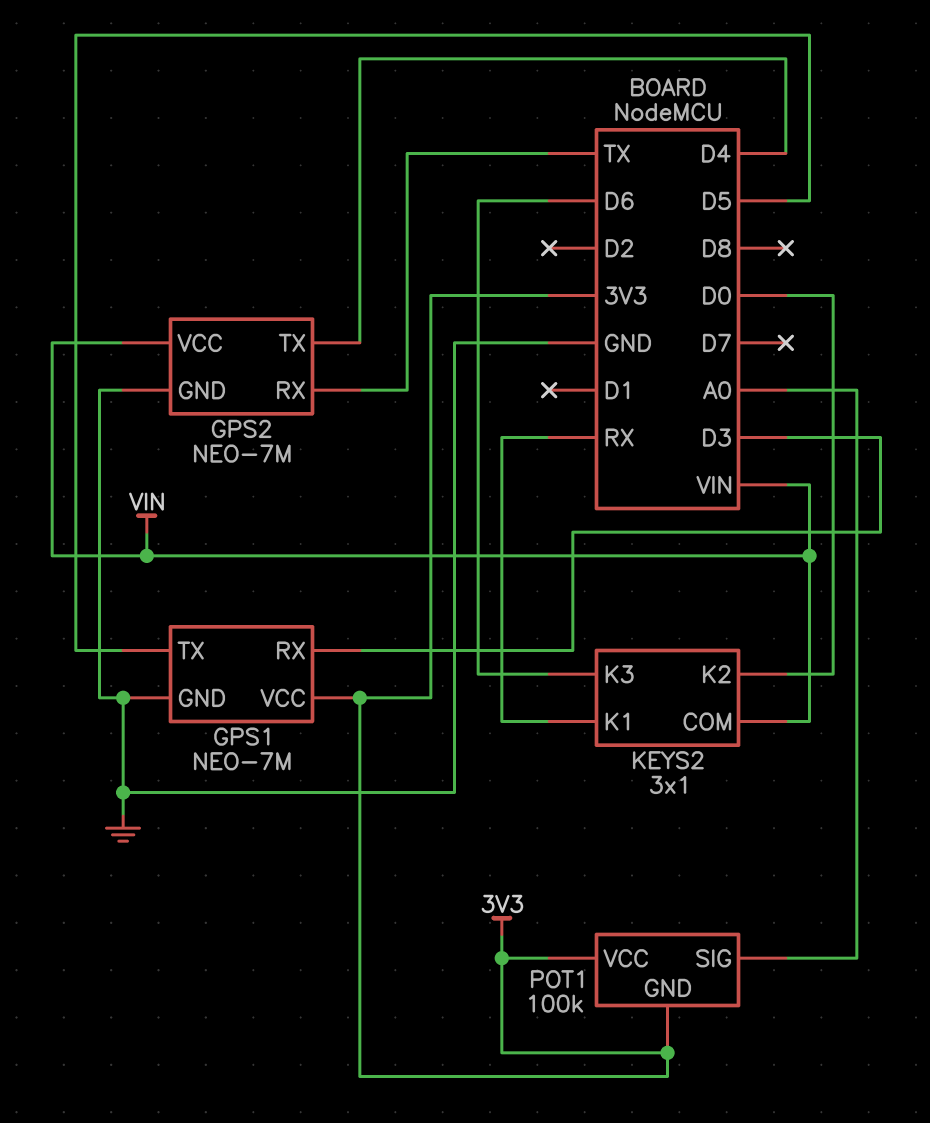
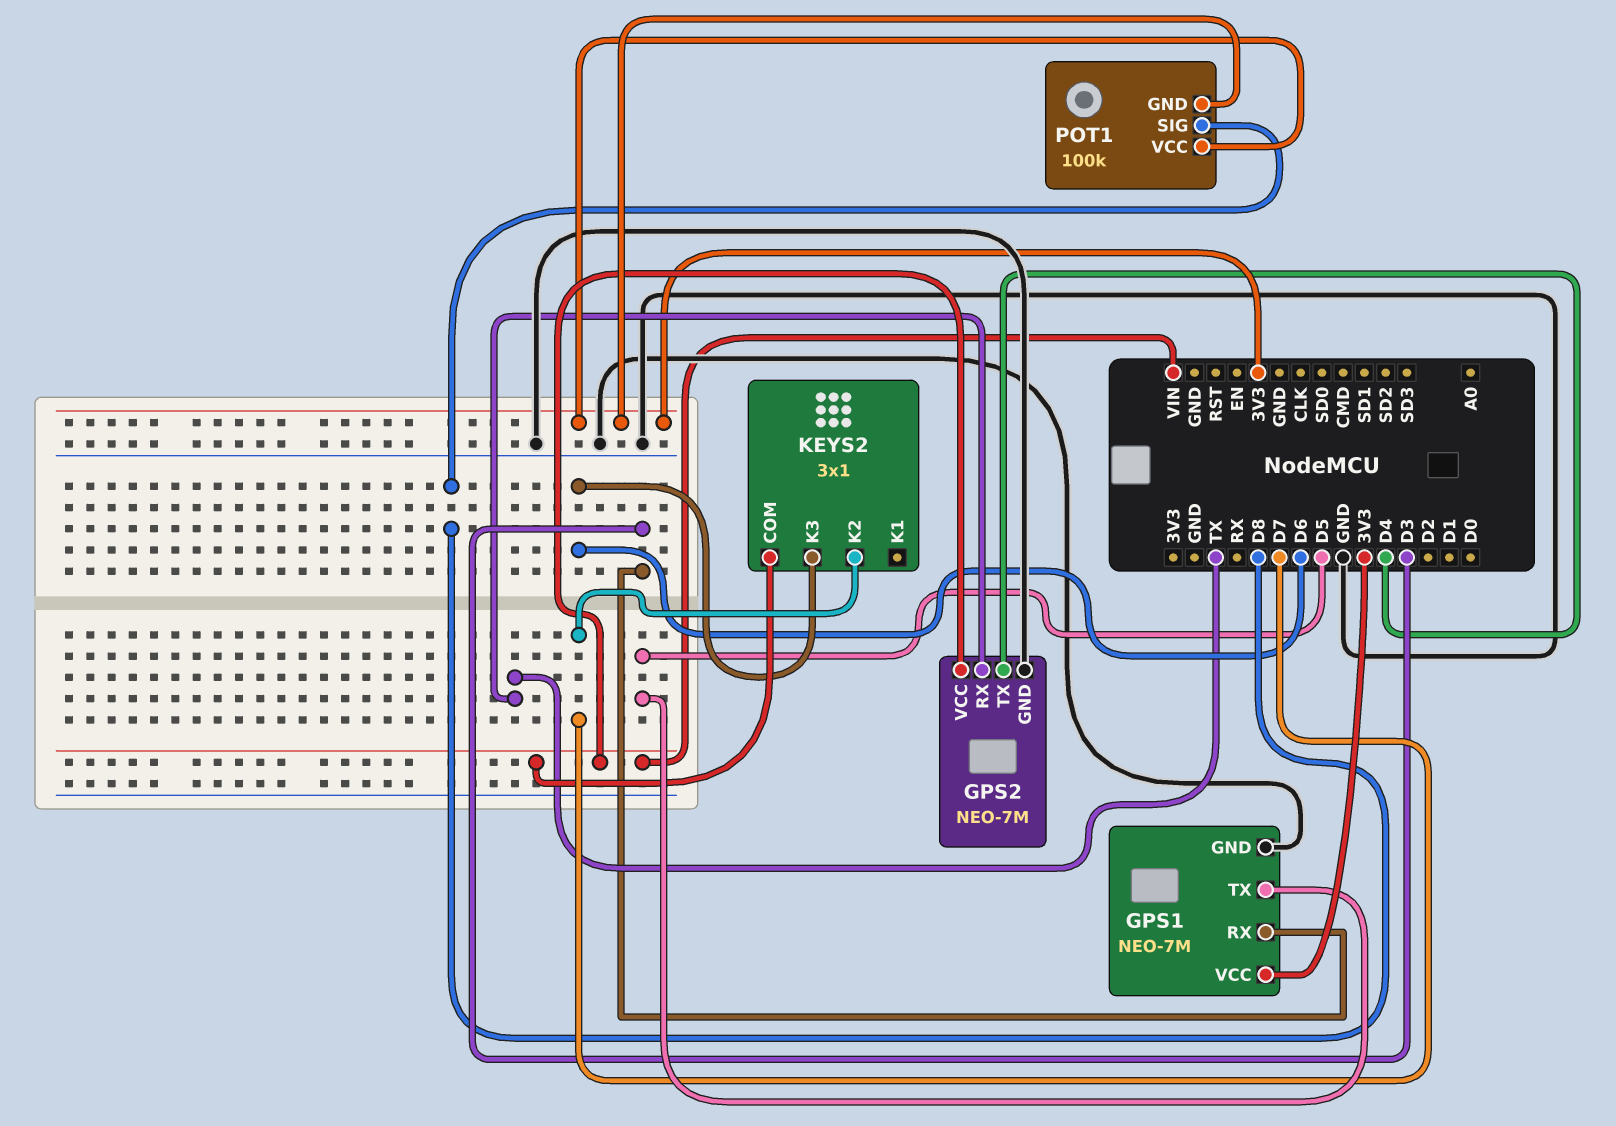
KEYS2 pin K1: RX -> none
KEYS2 pin K2: D0 -> D7
POT1 pin SIG: A0 -> D8

